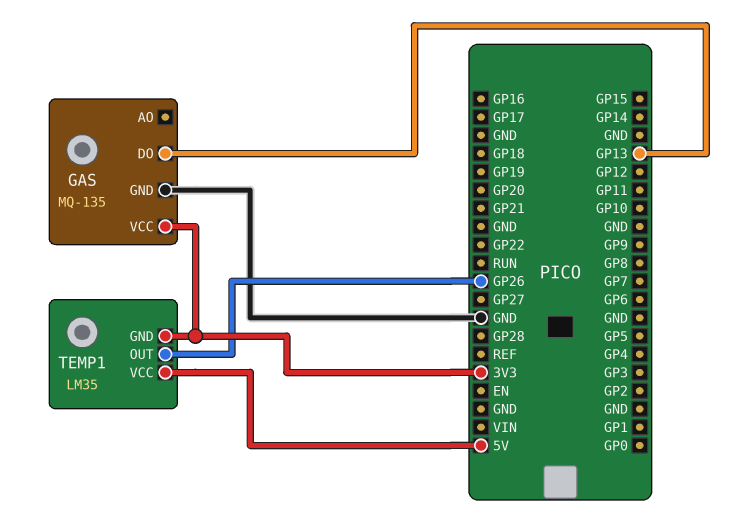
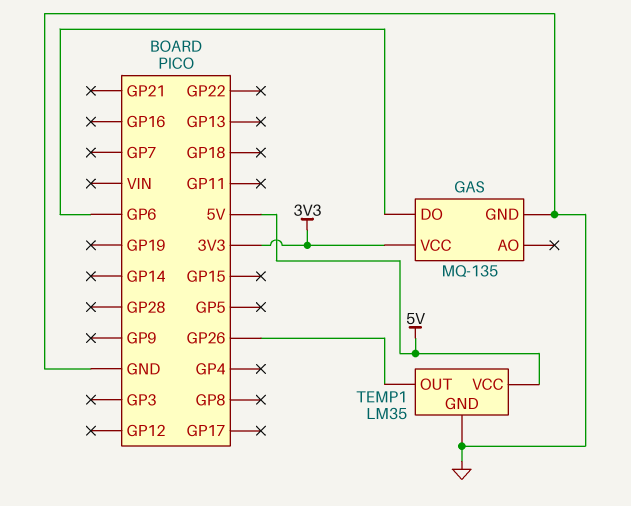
GAS pin DO: GP13 -> GP6
TEMP1 pin GND: 3V3 -> GND

